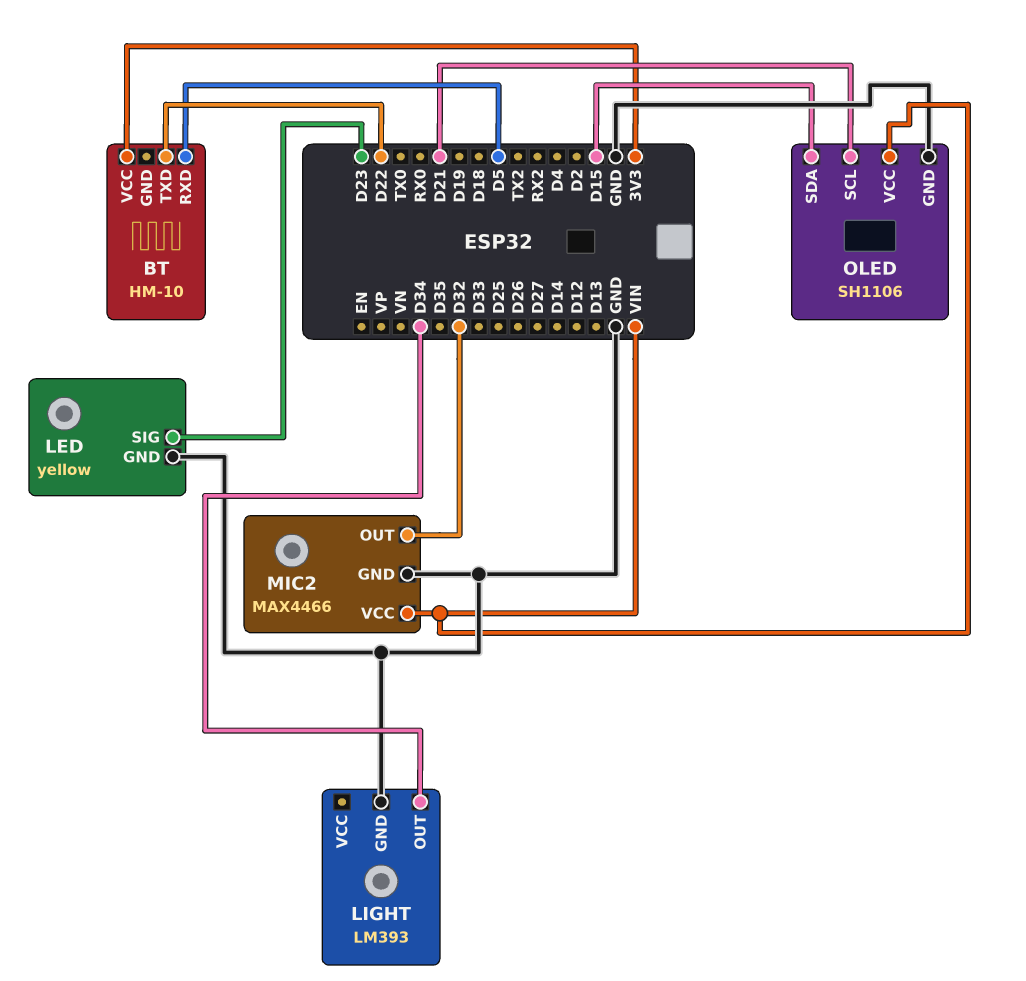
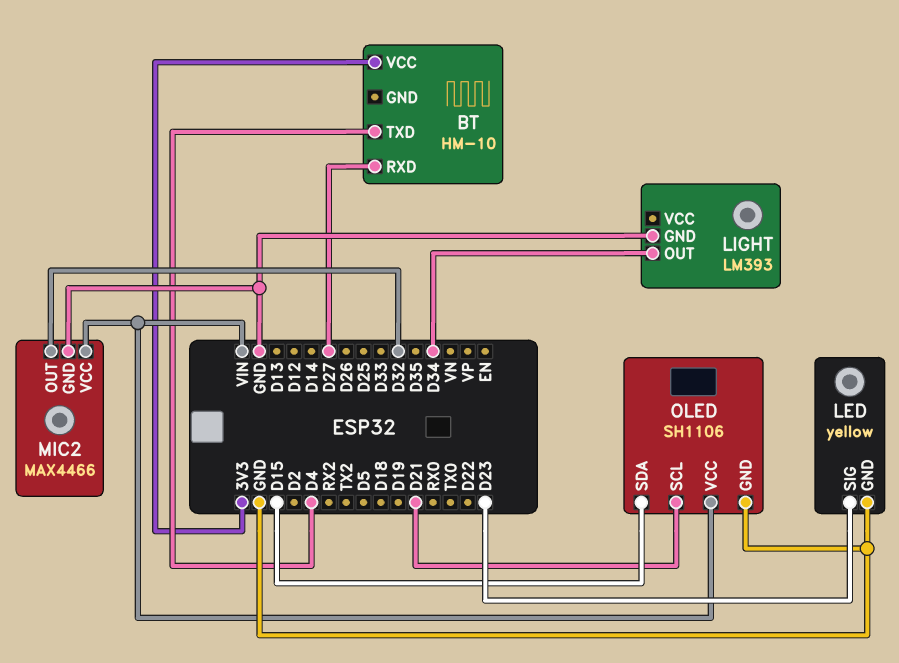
BT pin RXD: D5 -> D27
BT pin TXD: D22 -> D4

